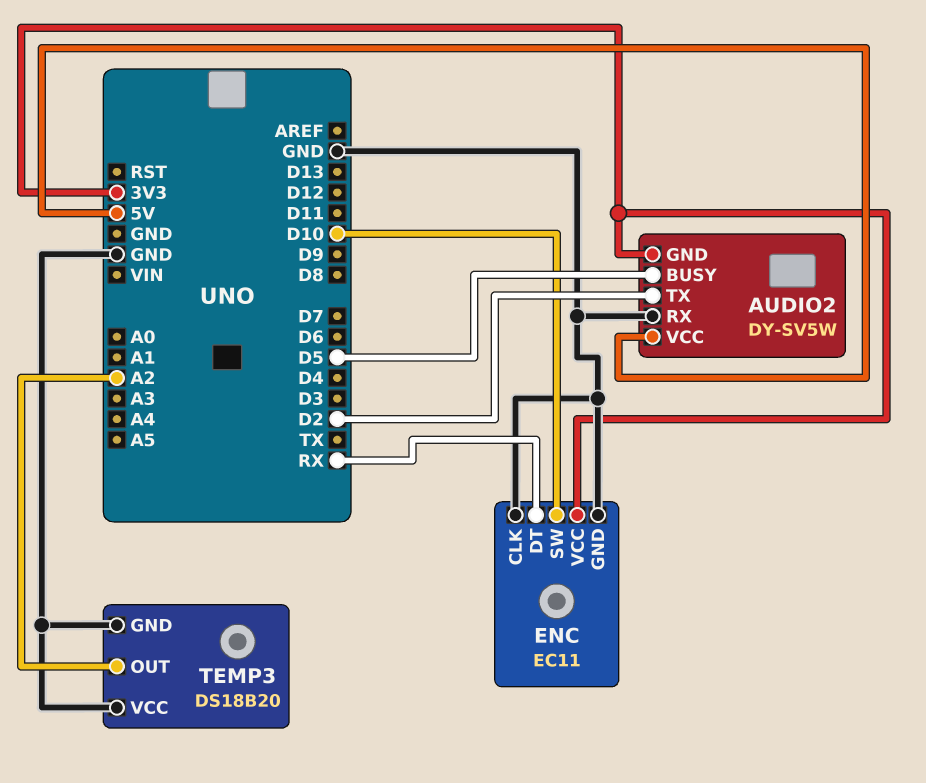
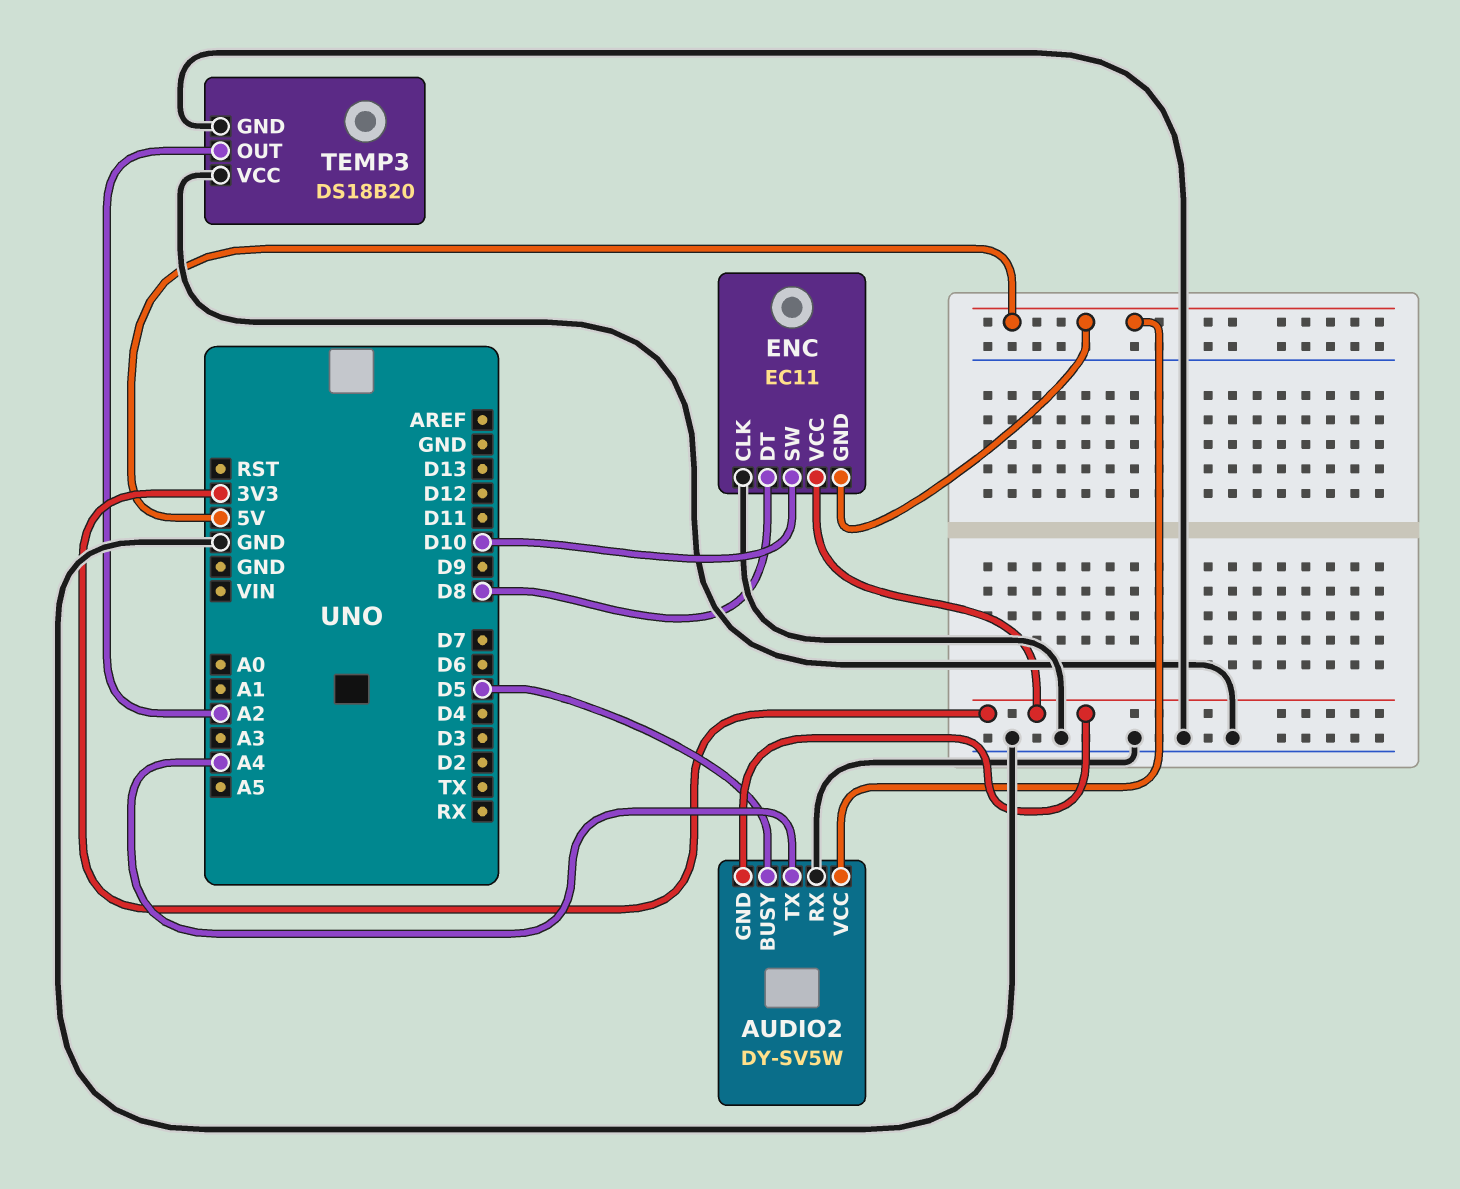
AUDIO2 pin TX: D2 -> A4
ENC pin DT: RX -> D8
ENC pin GND: GND -> 5V

